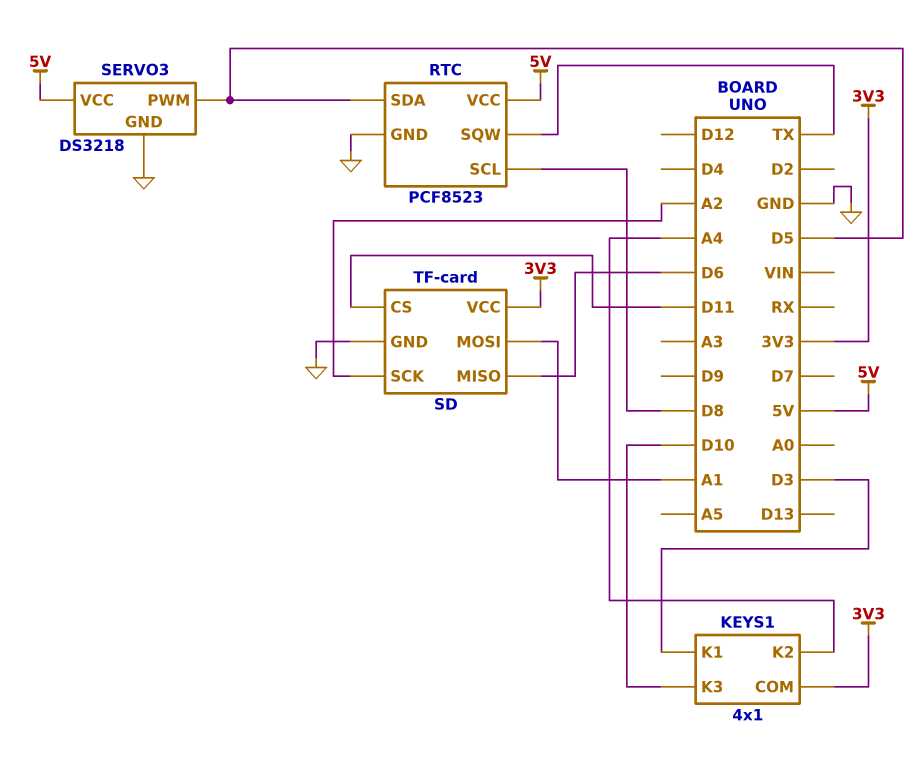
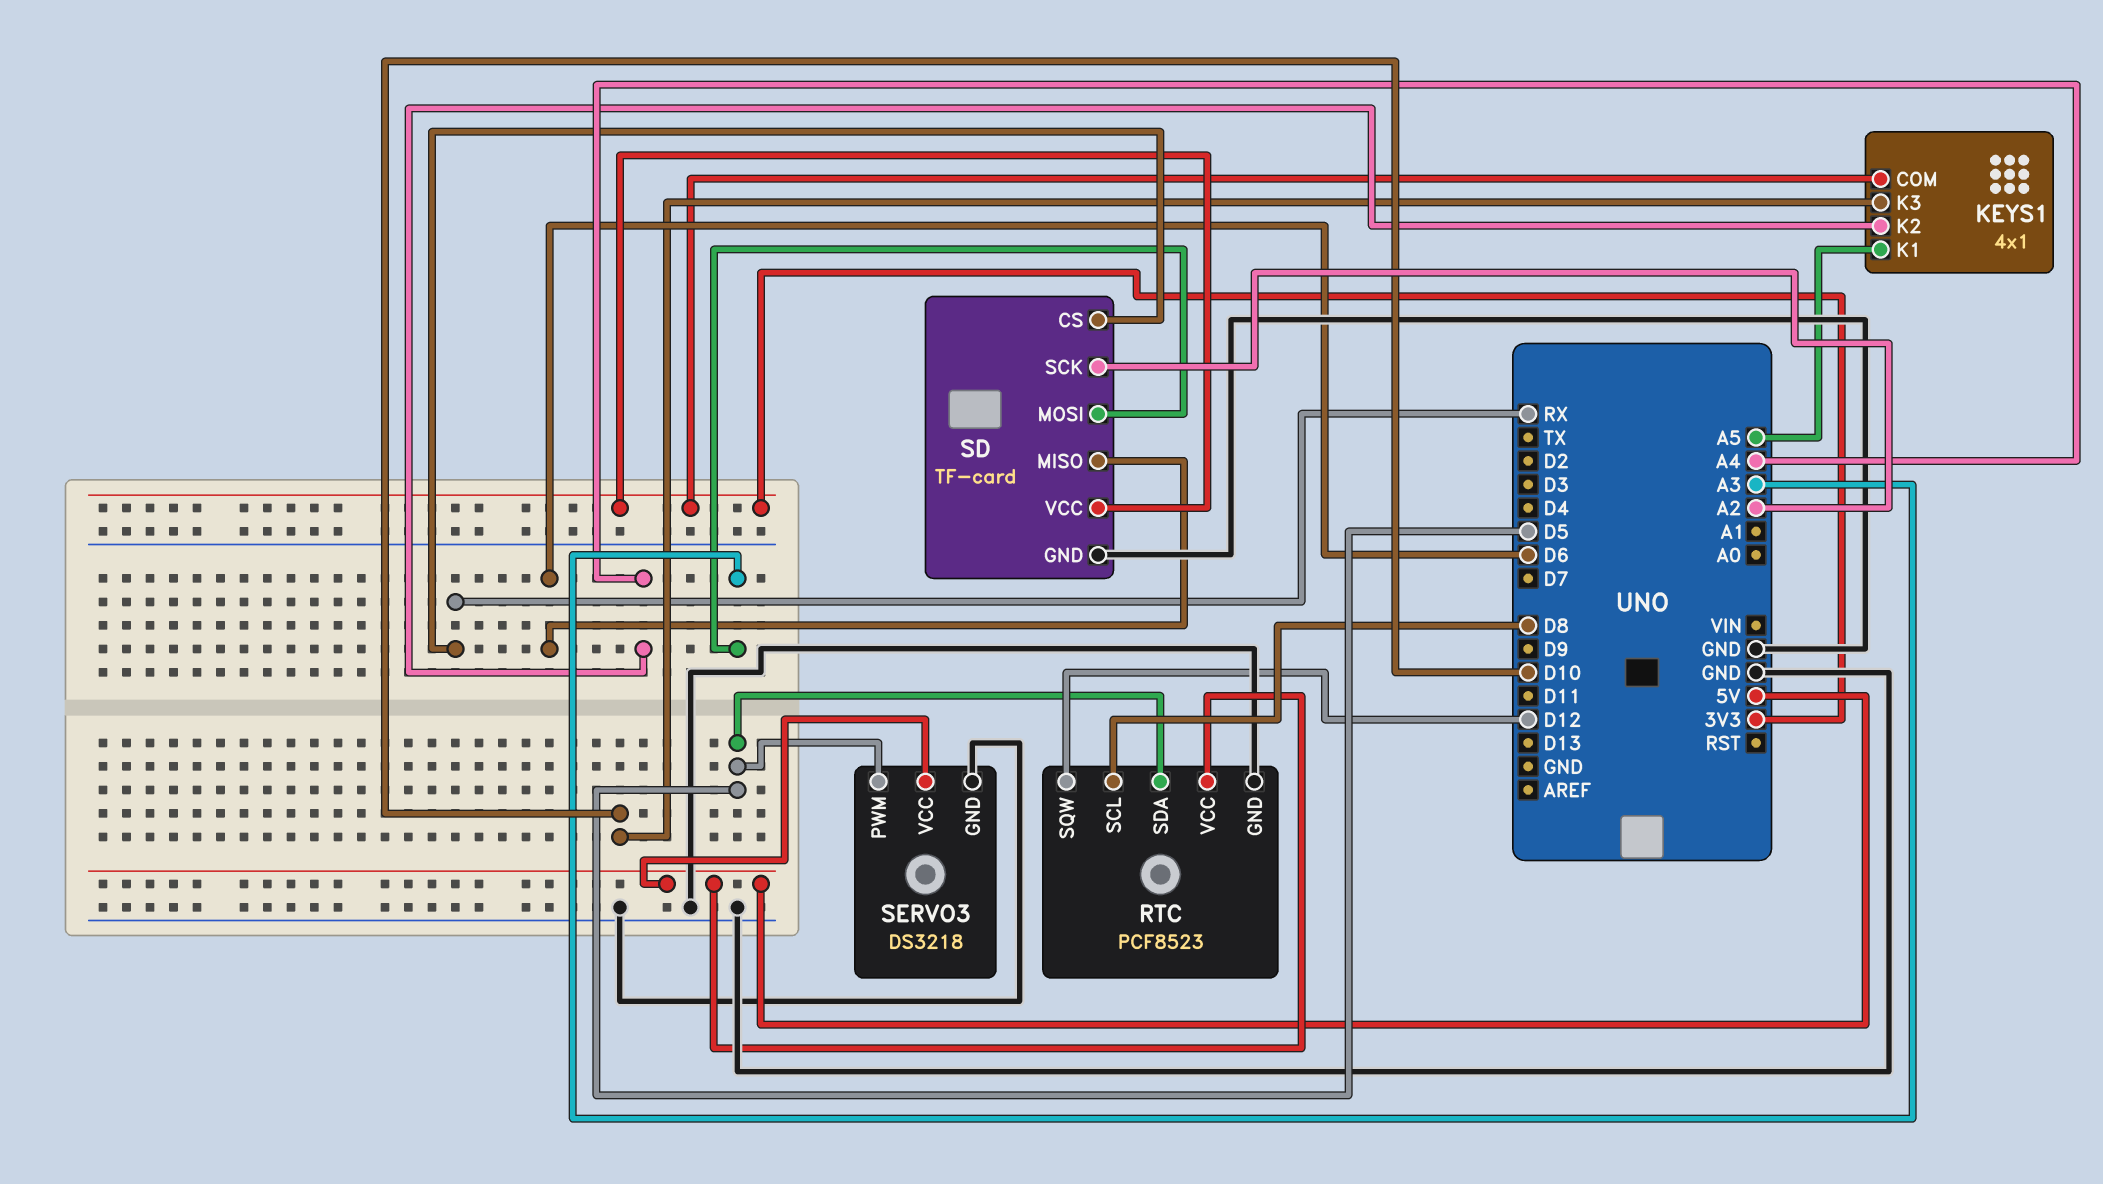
KEYS1 pin K1: D3 -> A5
RTC pin SQW: TX -> D12
SD pin CS: D11 -> RX
SD pin MOSI: A1 -> A3

